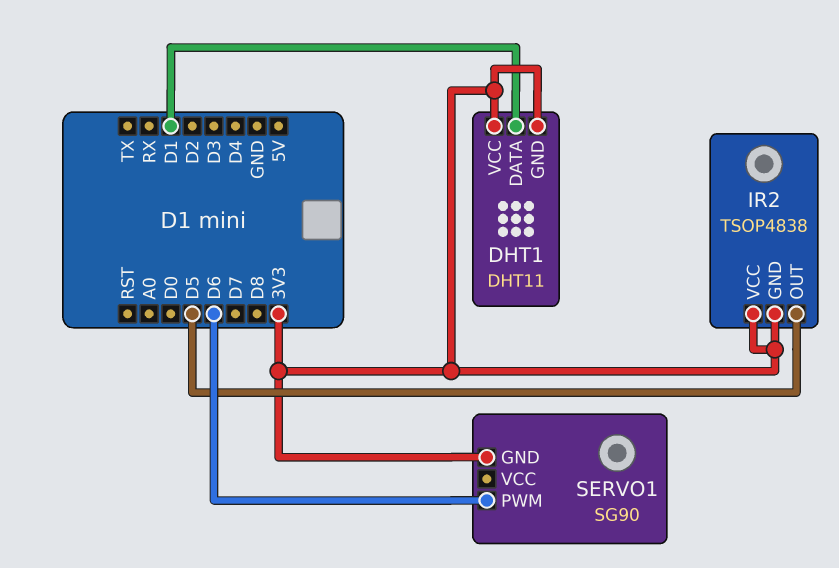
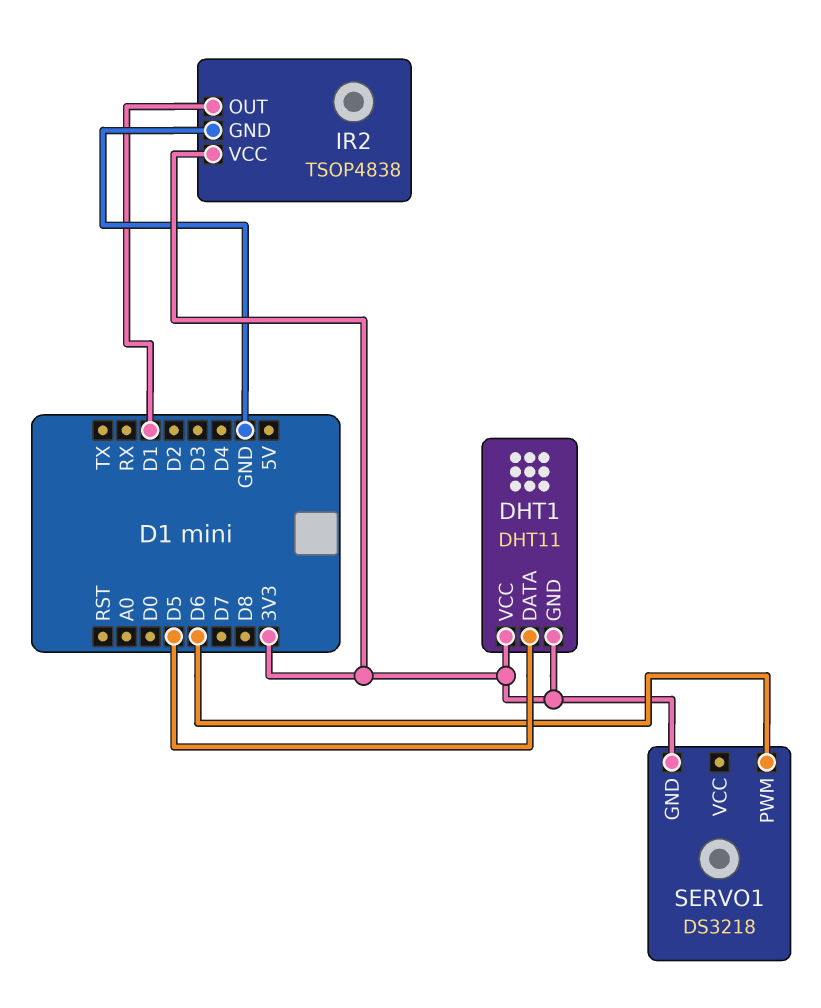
DHT1 pin DATA: D1 -> D5
IR2 pin GND: 3V3 -> GND
IR2 pin OUT: D5 -> D1
SERVO1: SG90 -> DS3218

